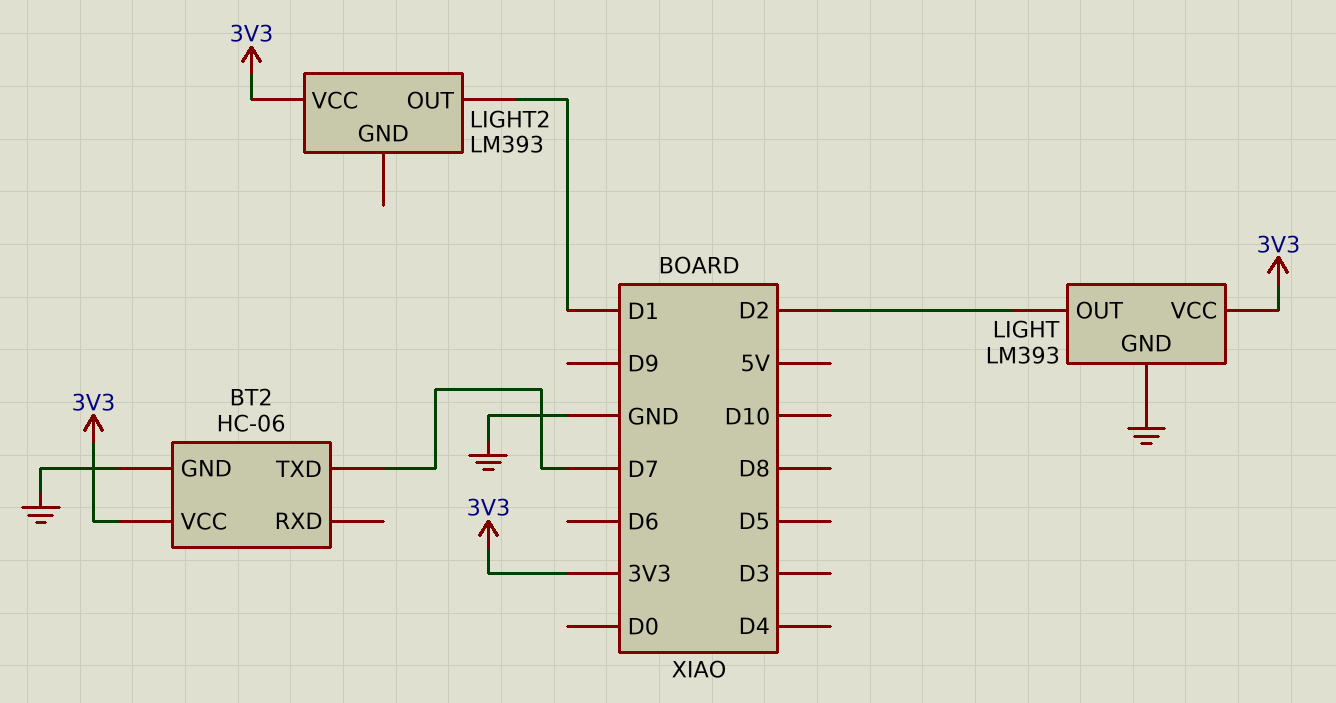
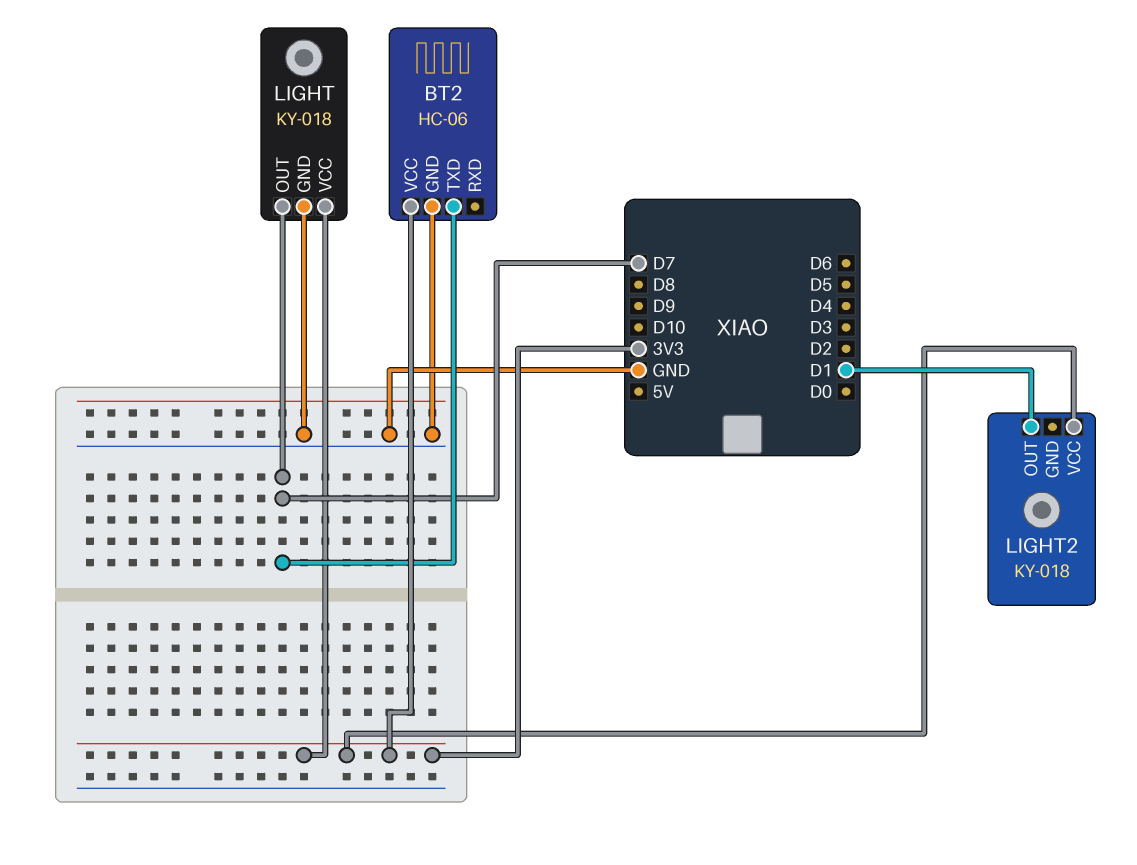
LIGHT: LM393 -> KY-018
LIGHT pin OUT: D2 -> D7
LIGHT2: LM393 -> KY-018

